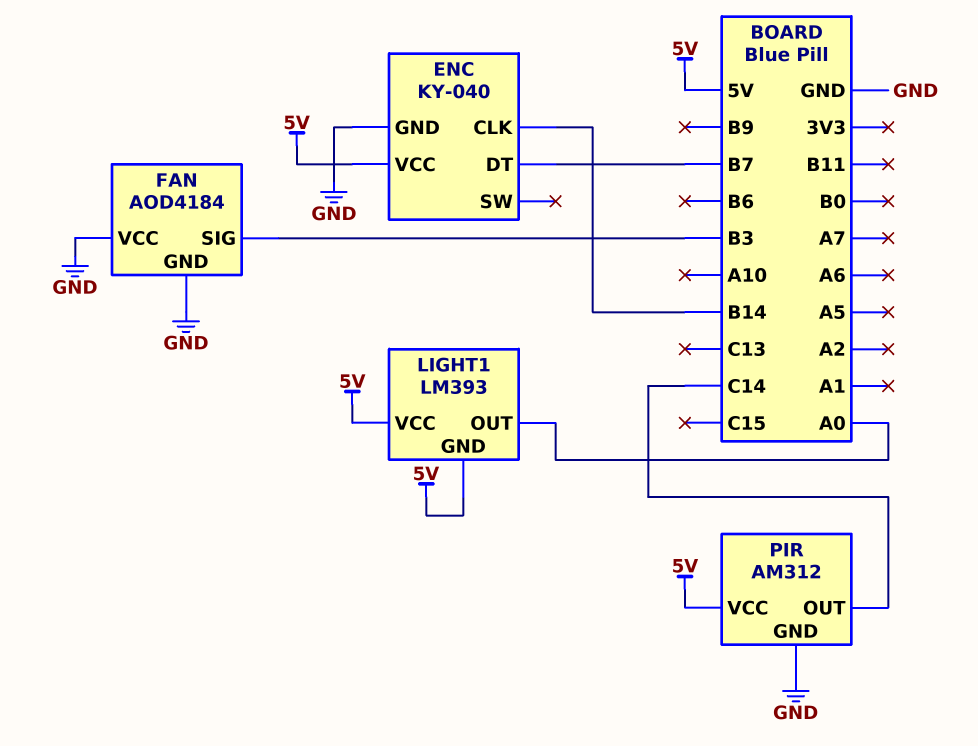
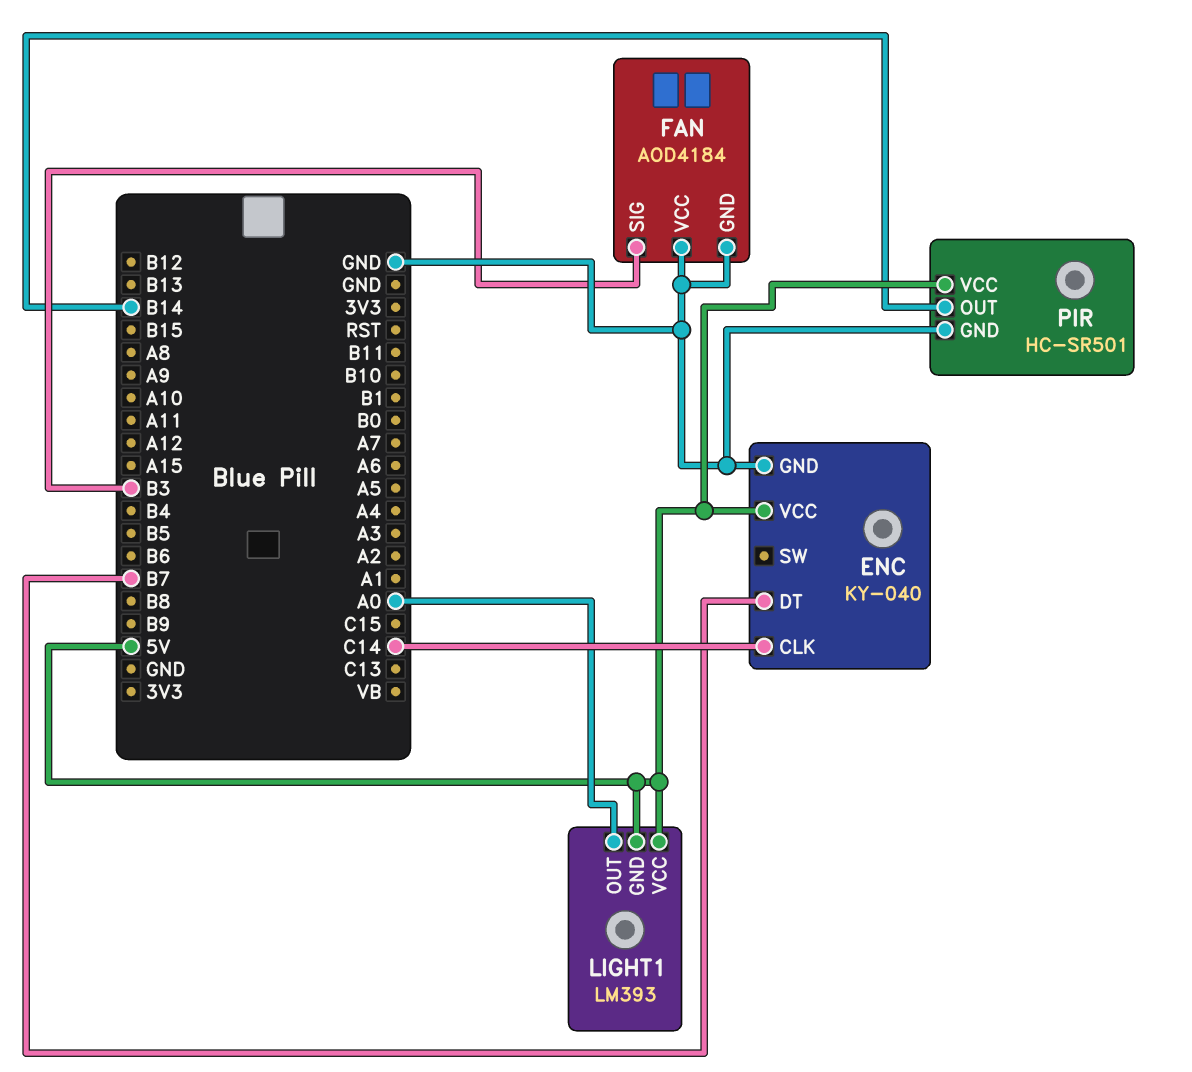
ENC pin CLK: B14 -> C14
PIR: AM312 -> HC-SR501
PIR pin OUT: C14 -> B14

